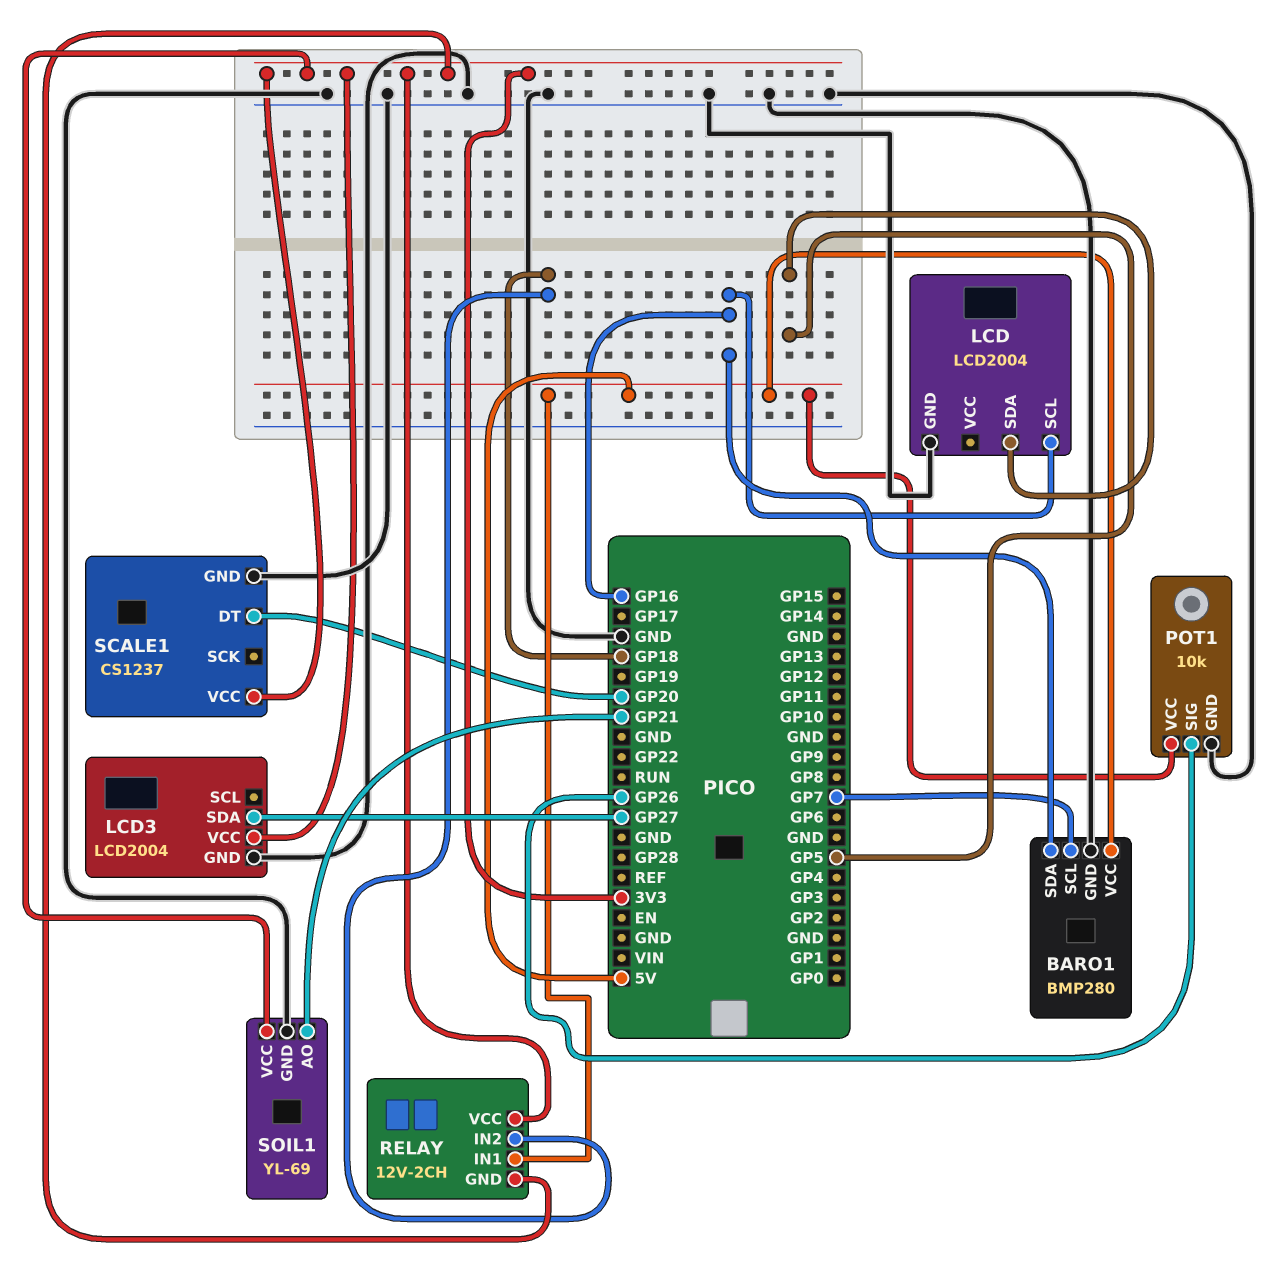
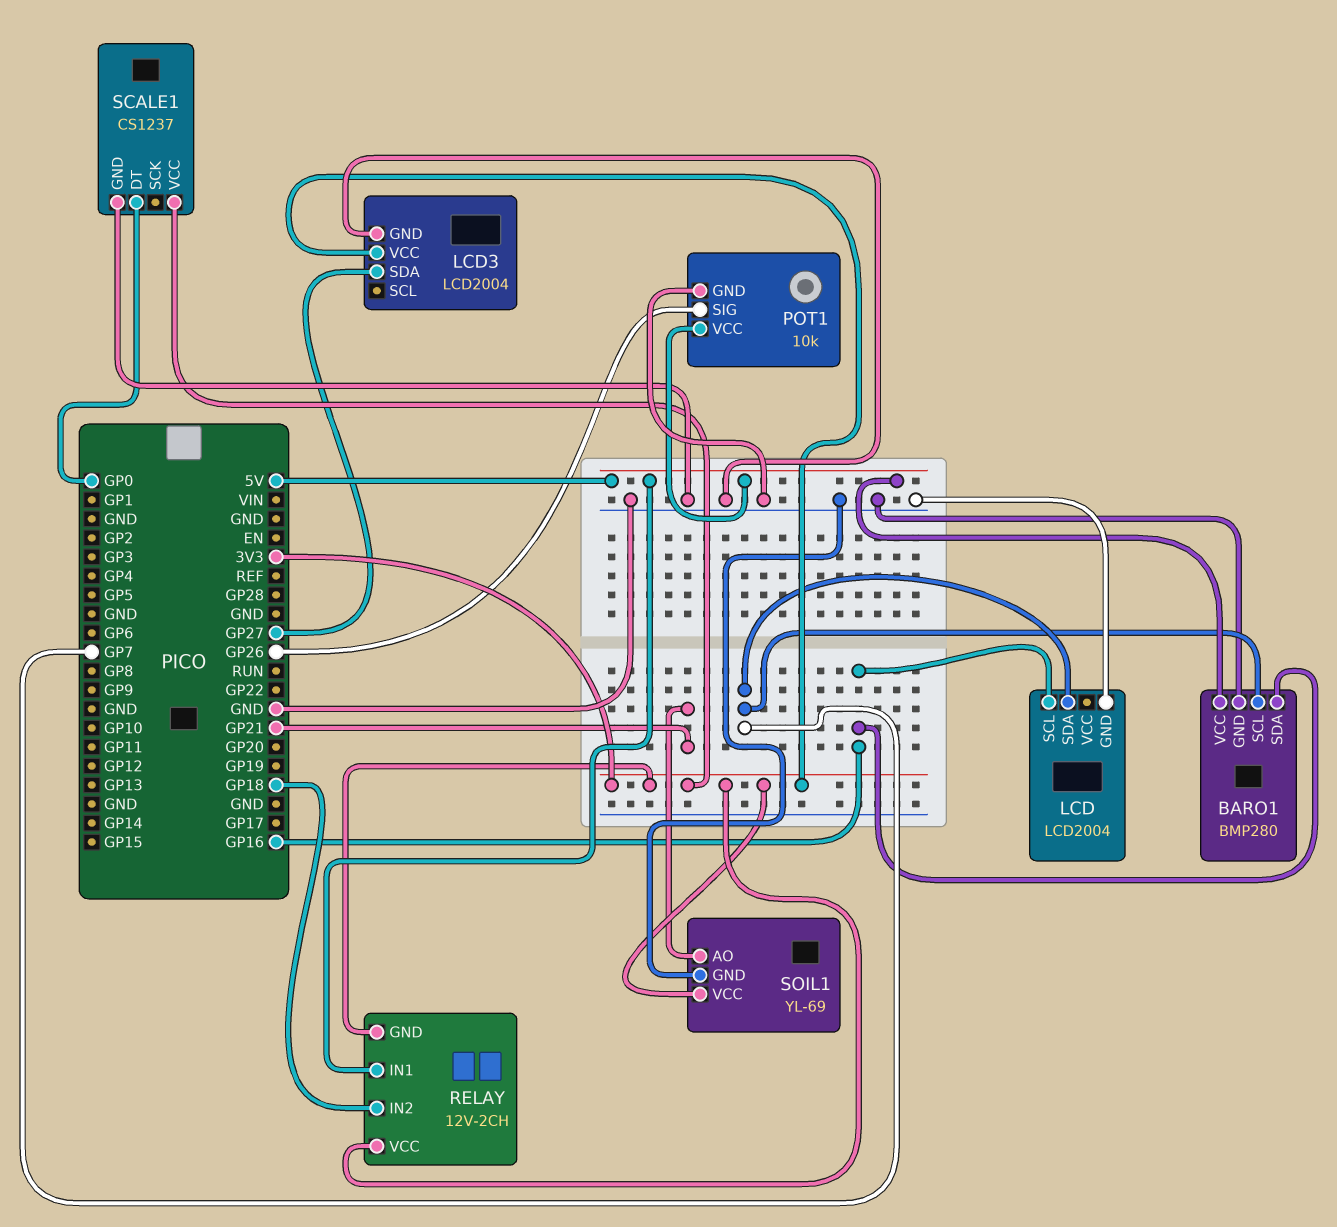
LCD pin SDA: GP5 -> GP7
SCALE1 pin DT: GP20 -> GP0

